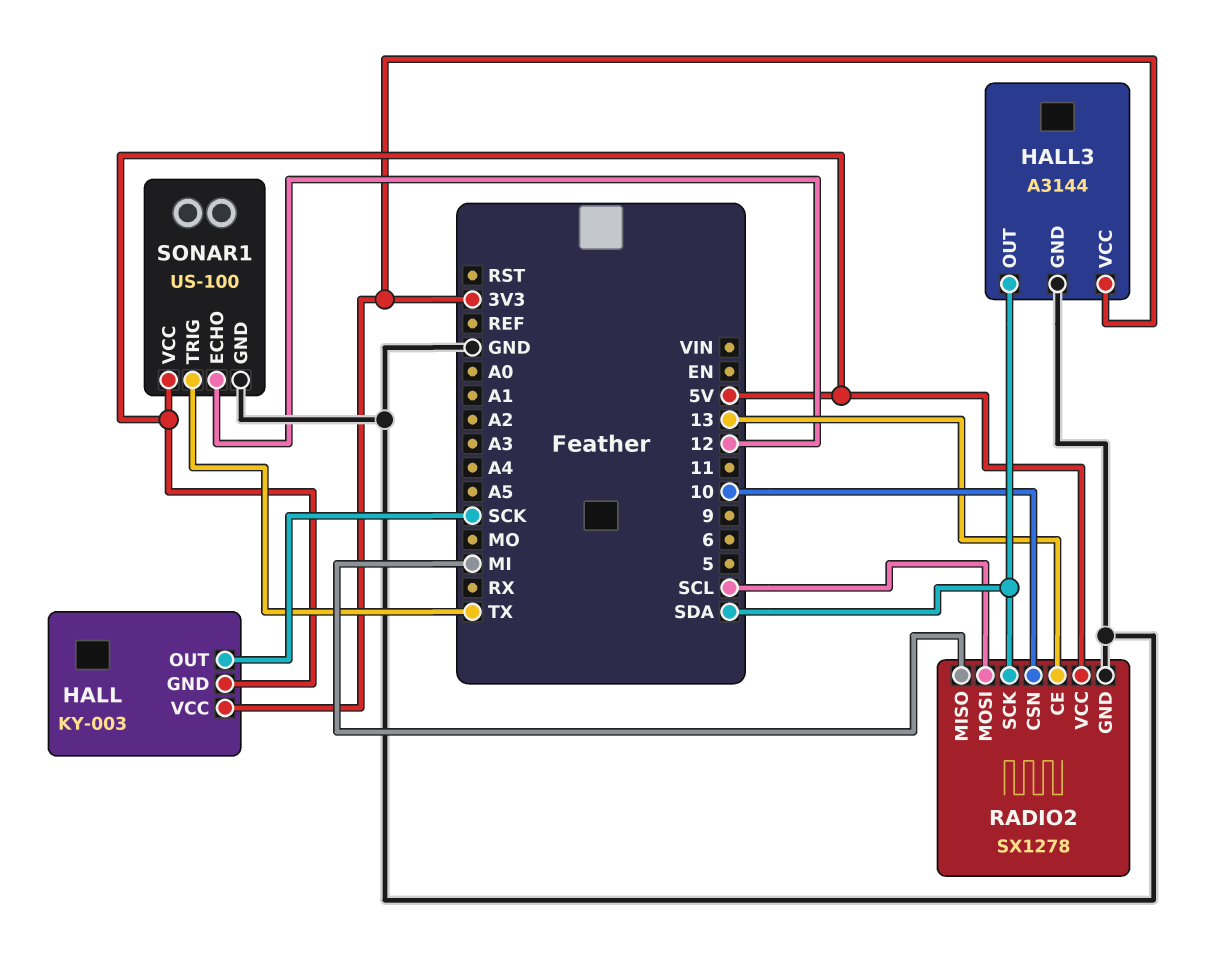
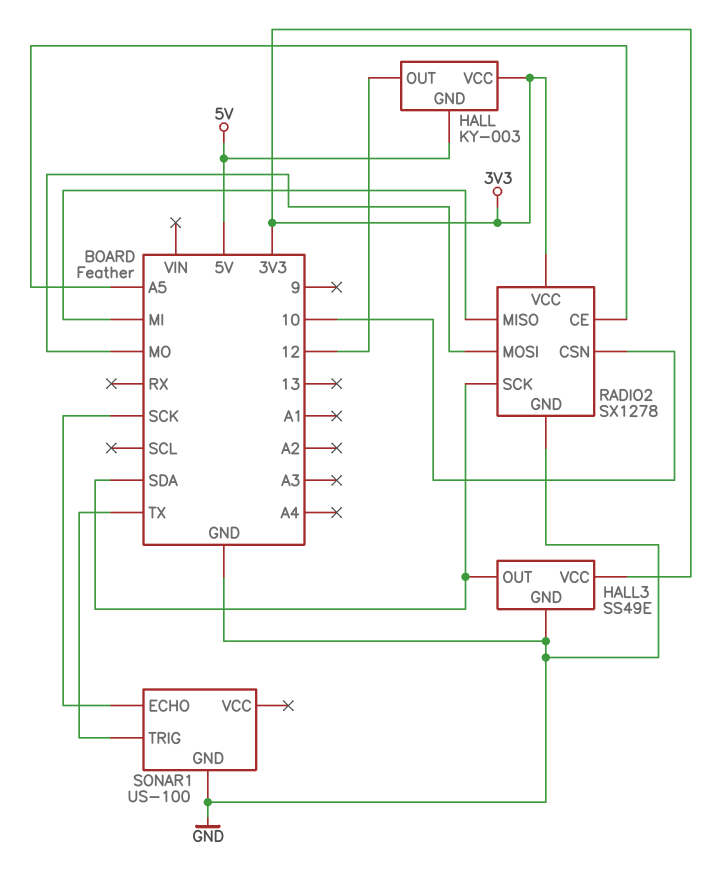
HALL pin OUT: SCK -> 12
HALL3: A3144 -> SS49E
RADIO2 pin CE: 13 -> A5
RADIO2 pin MOSI: SCL -> MO
RADIO2 pin VCC: 5V -> 3V3
SONAR1 pin ECHO: 12 -> SCK
SONAR1 pin VCC: 5V -> none

